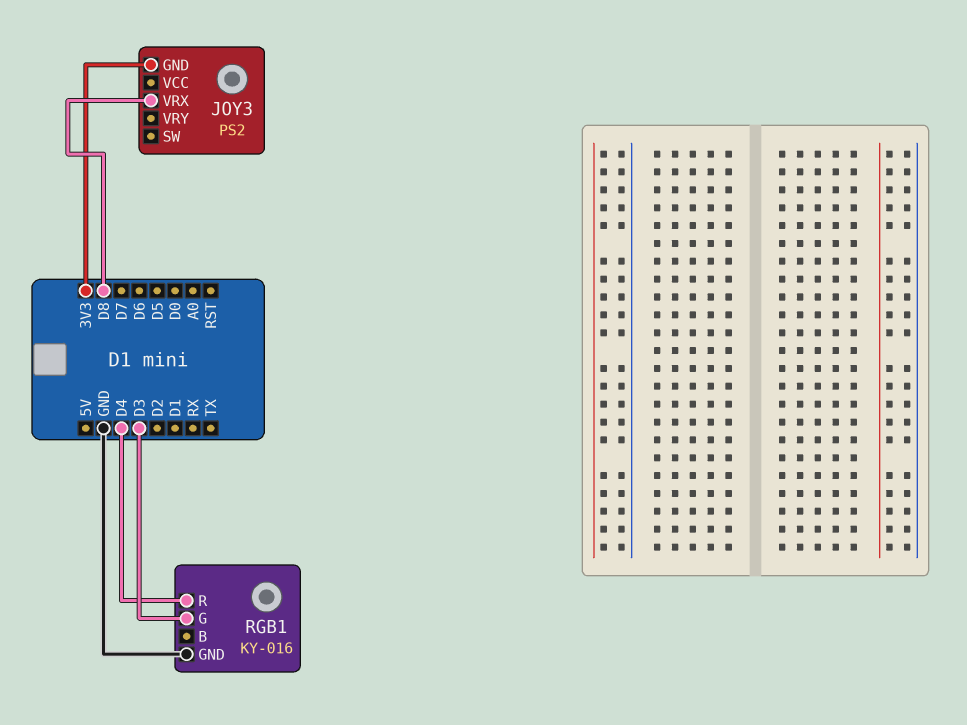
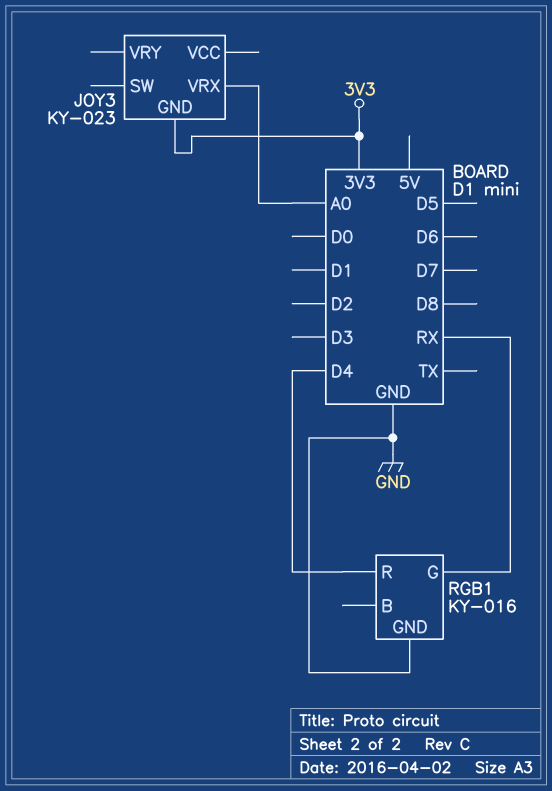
JOY3: PS2 -> KY-023
JOY3 pin VRX: D8 -> A0
RGB1 pin G: D3 -> RX

